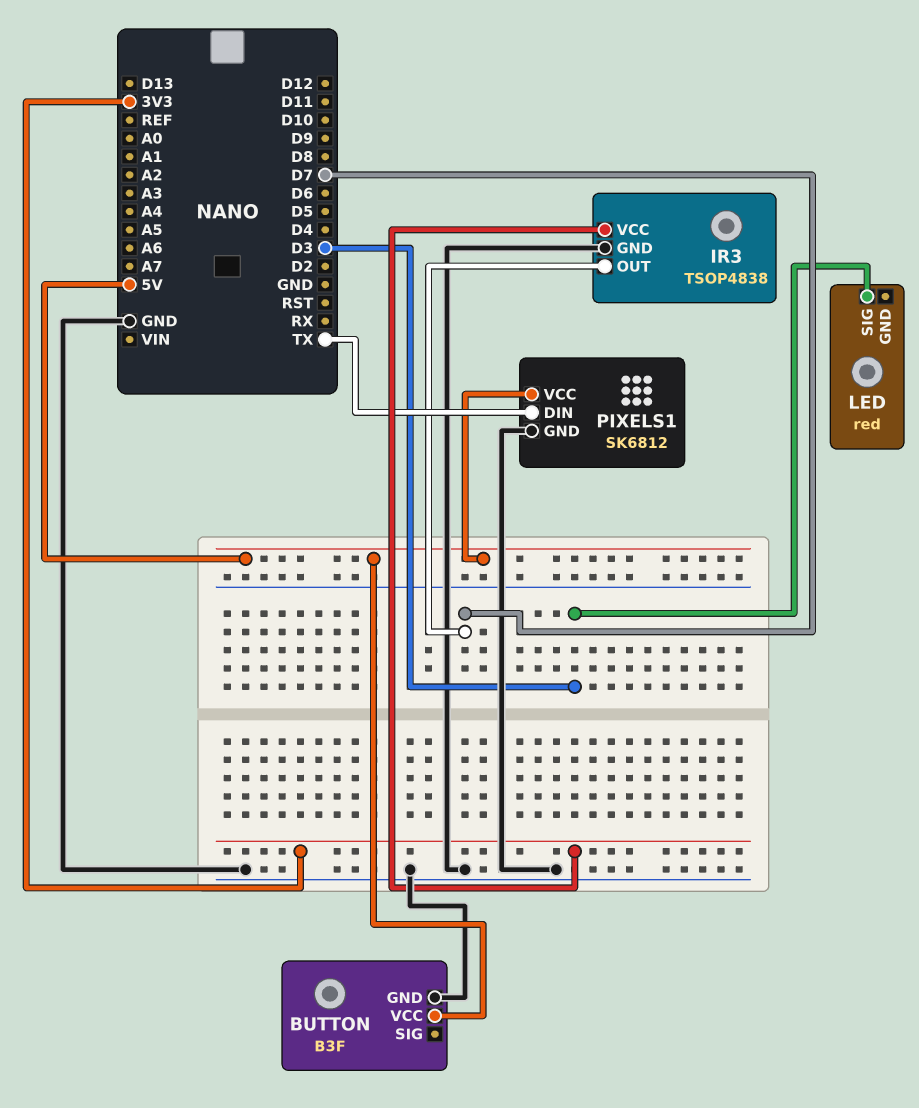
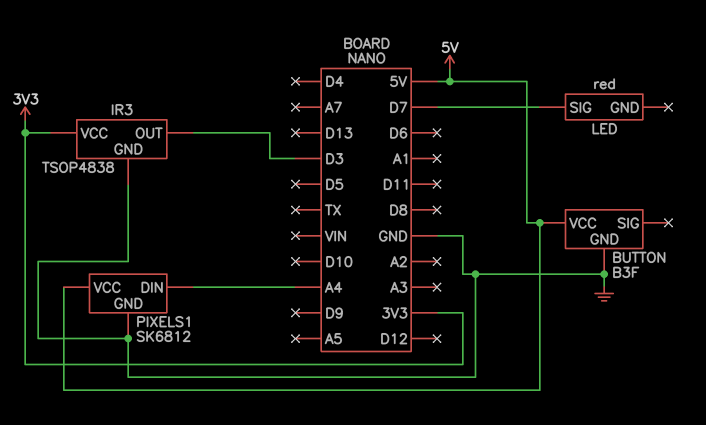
IR3 pin OUT: D7 -> D3
LED pin SIG: D3 -> D7
PIXELS1 pin DIN: TX -> A4

